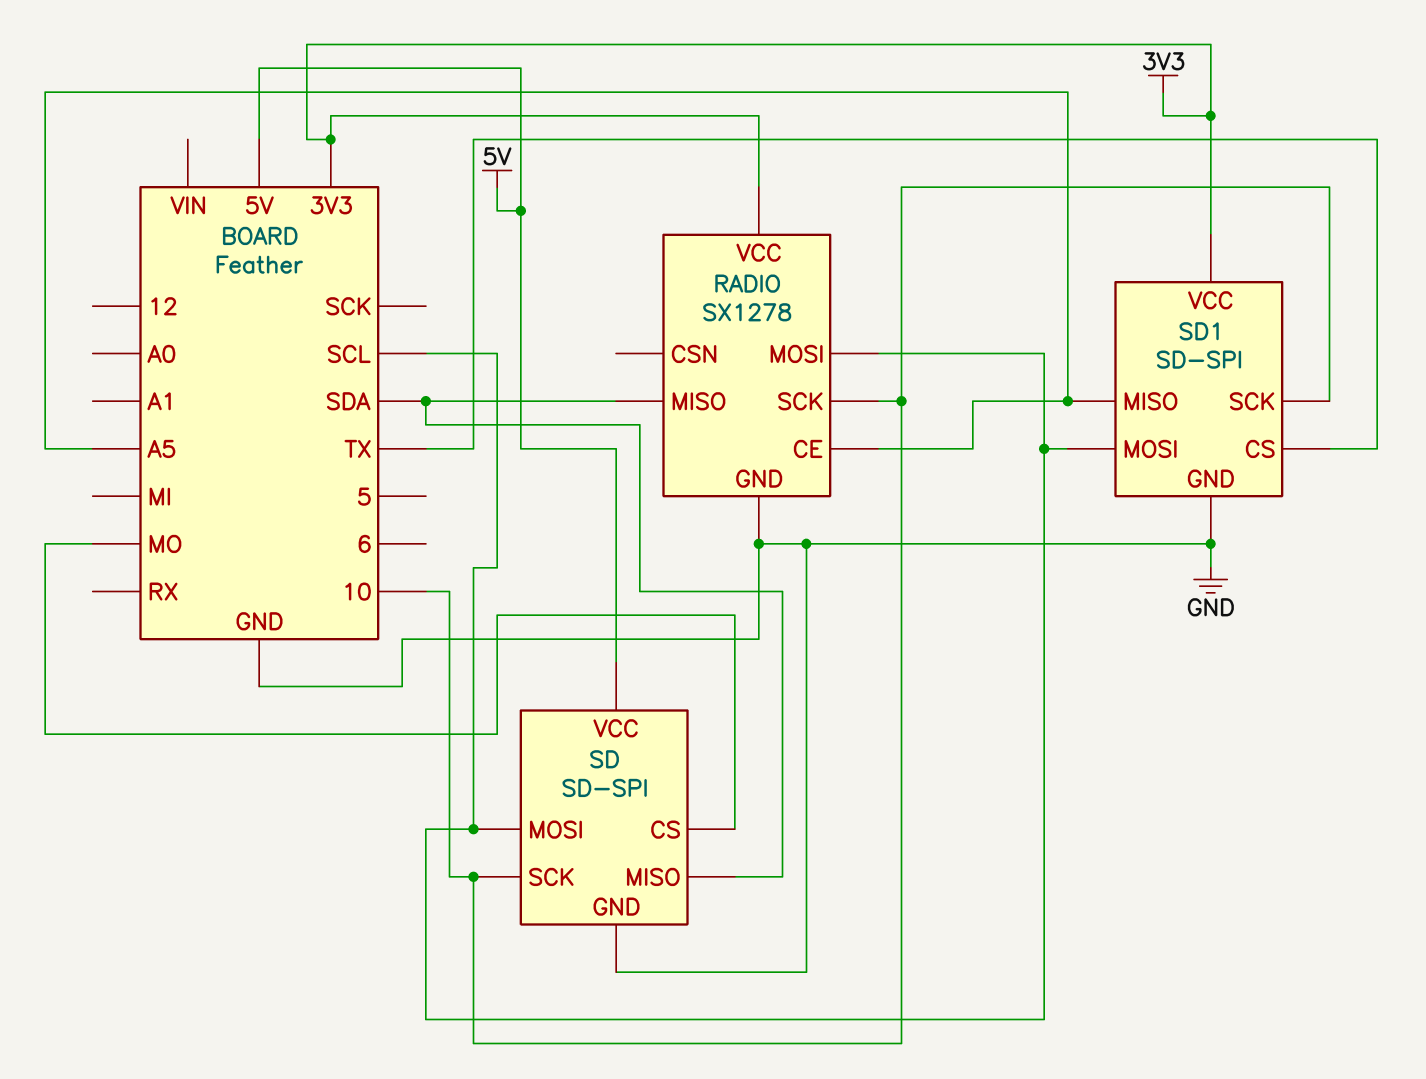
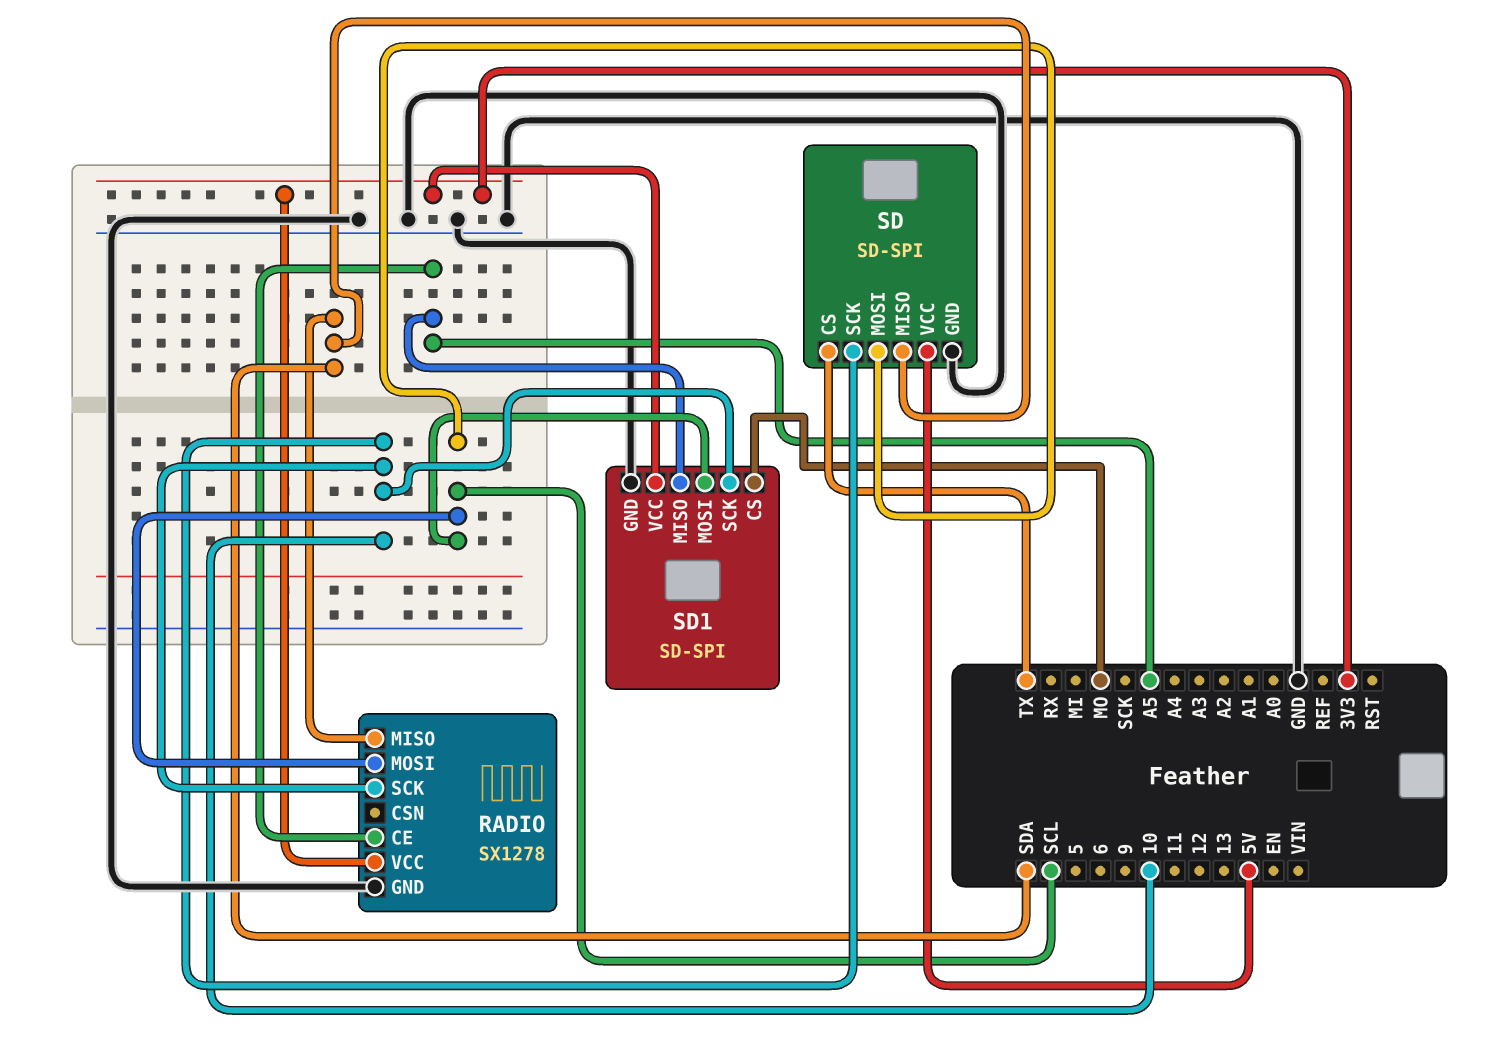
SD pin CS: MO -> TX
SD1 pin CS: TX -> MO

